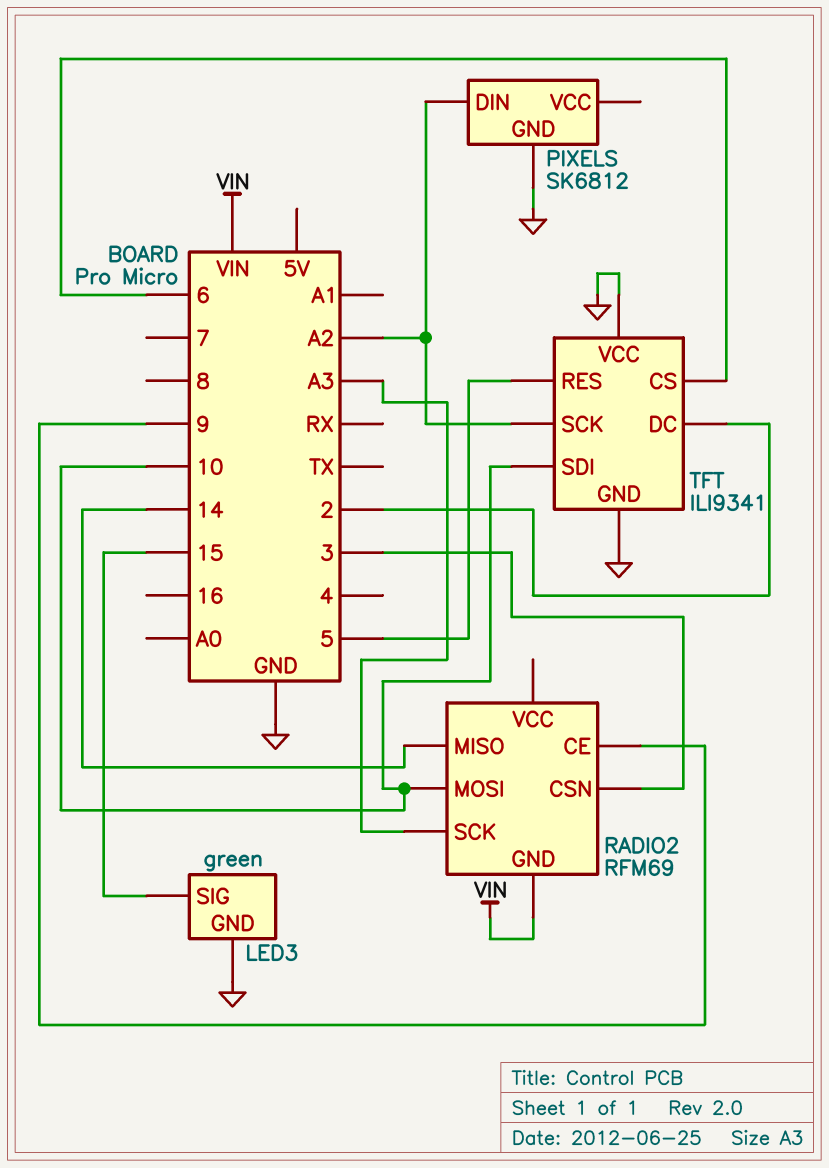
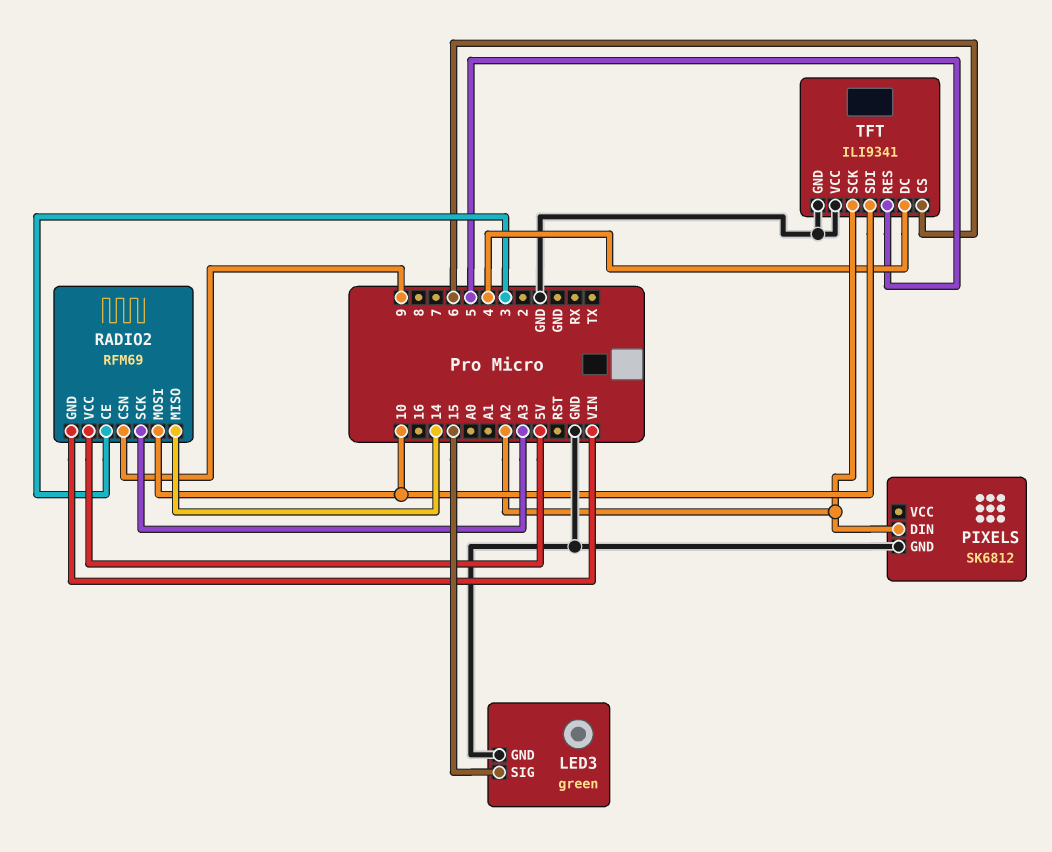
RADIO2 pin CE: 9 -> 3
RADIO2 pin CSN: 3 -> 9
RADIO2 pin VCC: none -> 5V
TFT pin DC: 2 -> 4

